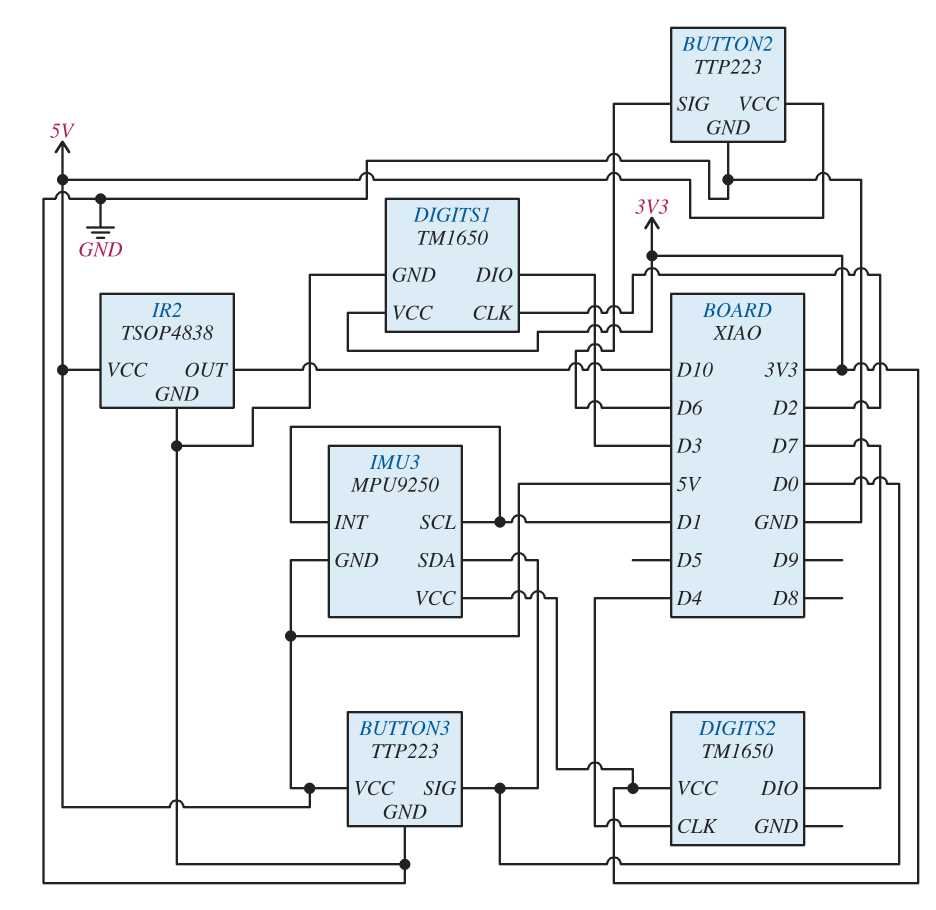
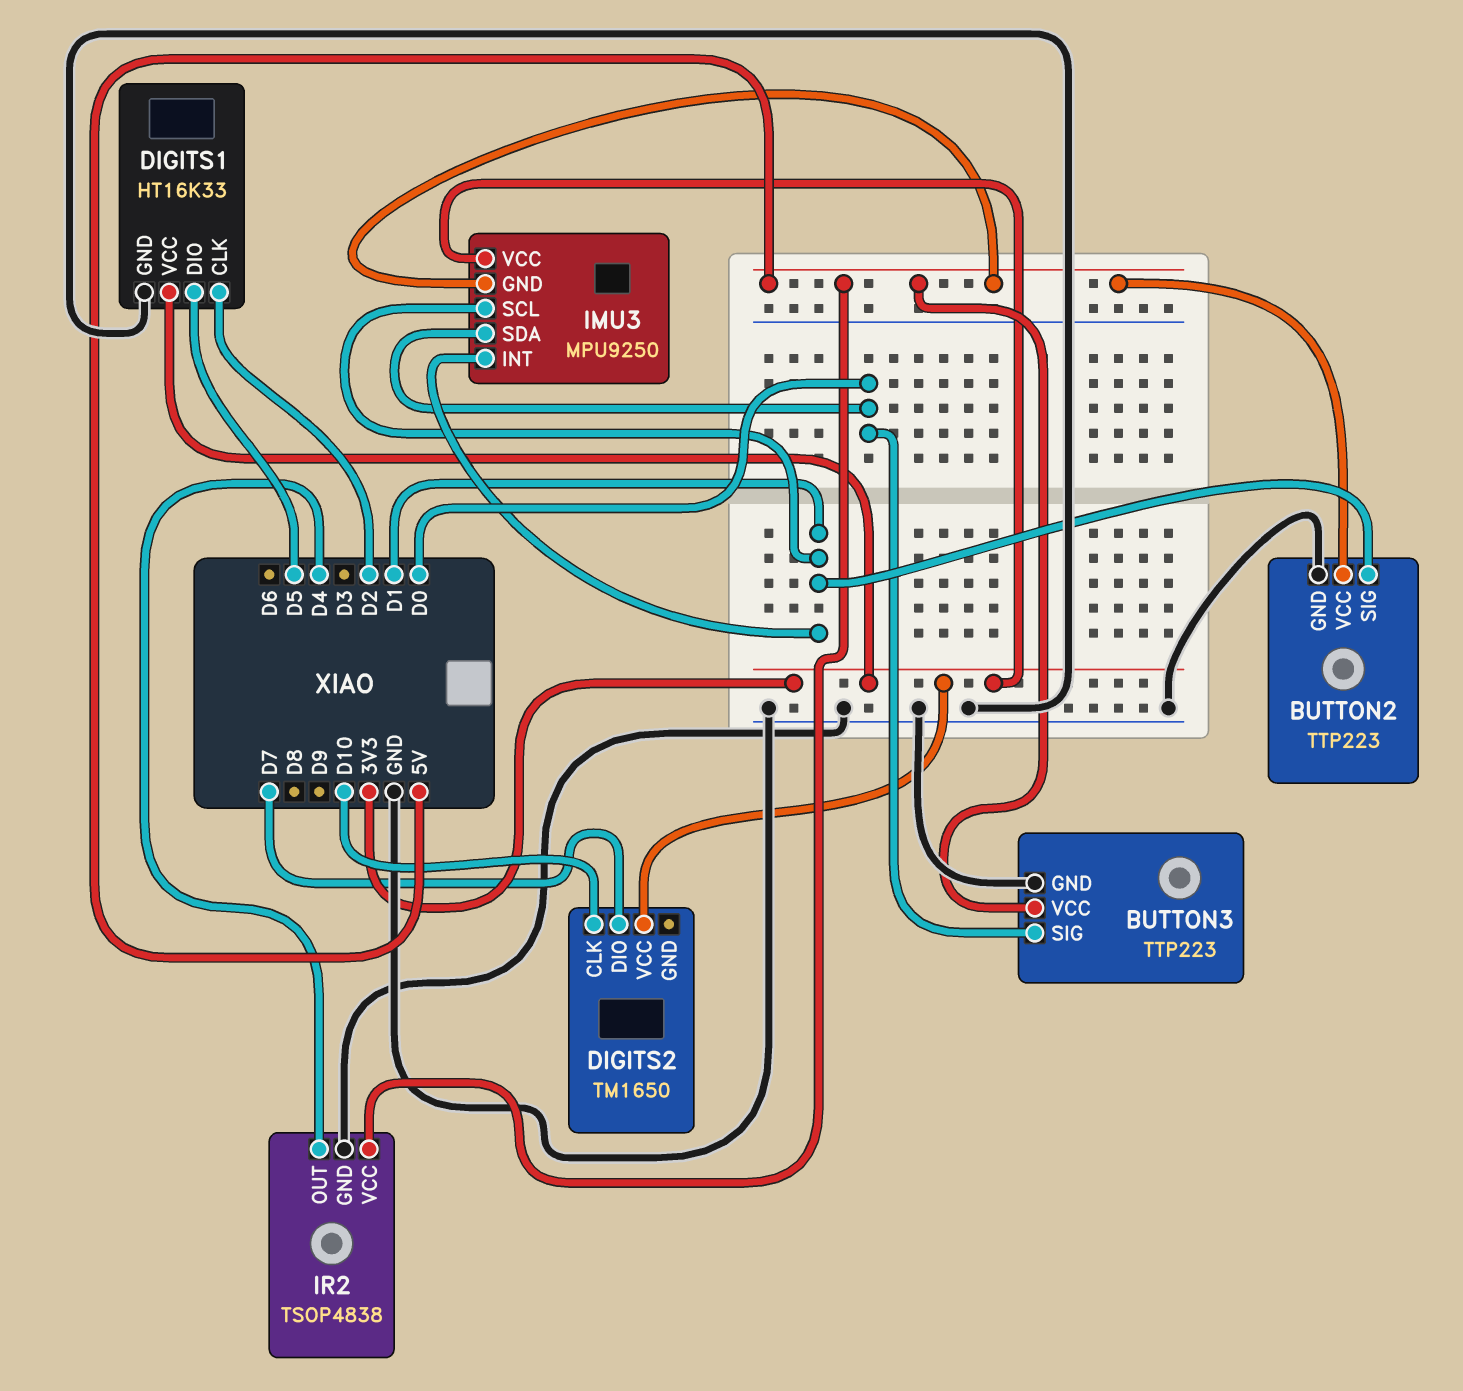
BUTTON2 pin SIG: D6 -> D1
DIGITS1: TM1650 -> HT16K33
DIGITS1 pin DIO: D3 -> D5
DIGITS2 pin CLK: D4 -> D10
IR2 pin OUT: D10 -> D4

